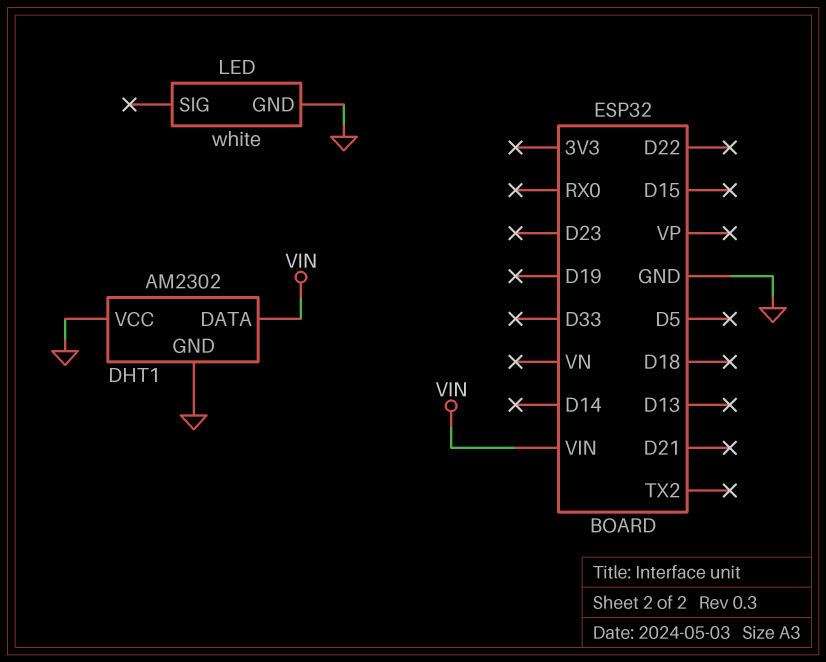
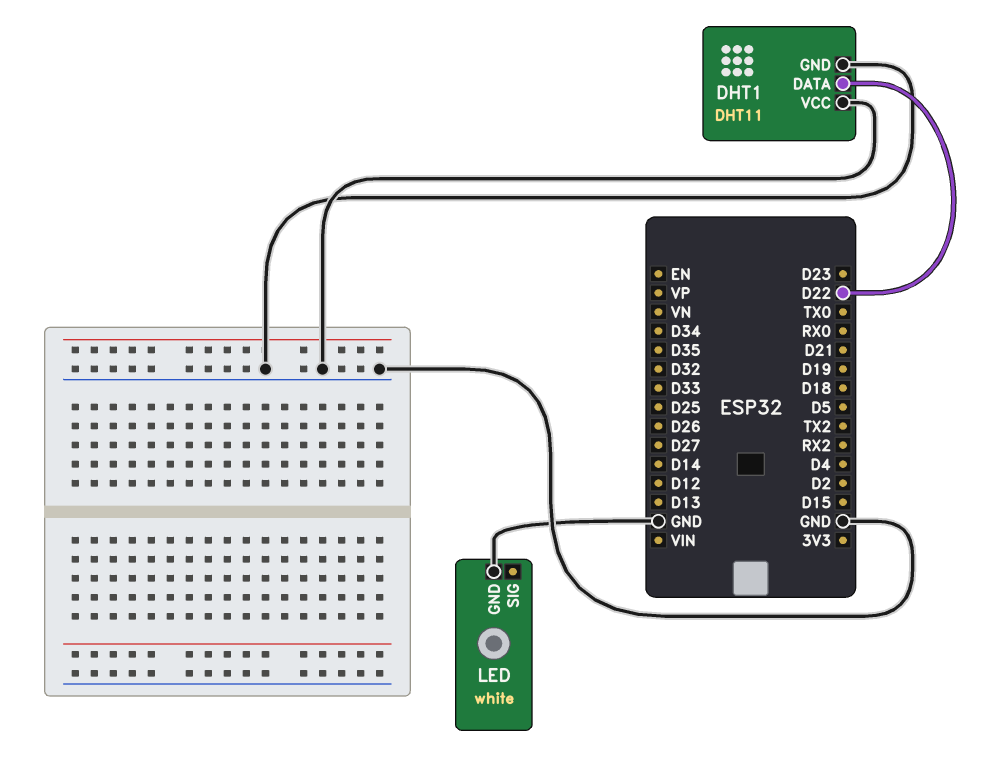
DHT1: AM2302 -> DHT11
DHT1 pin DATA: VIN -> D22

